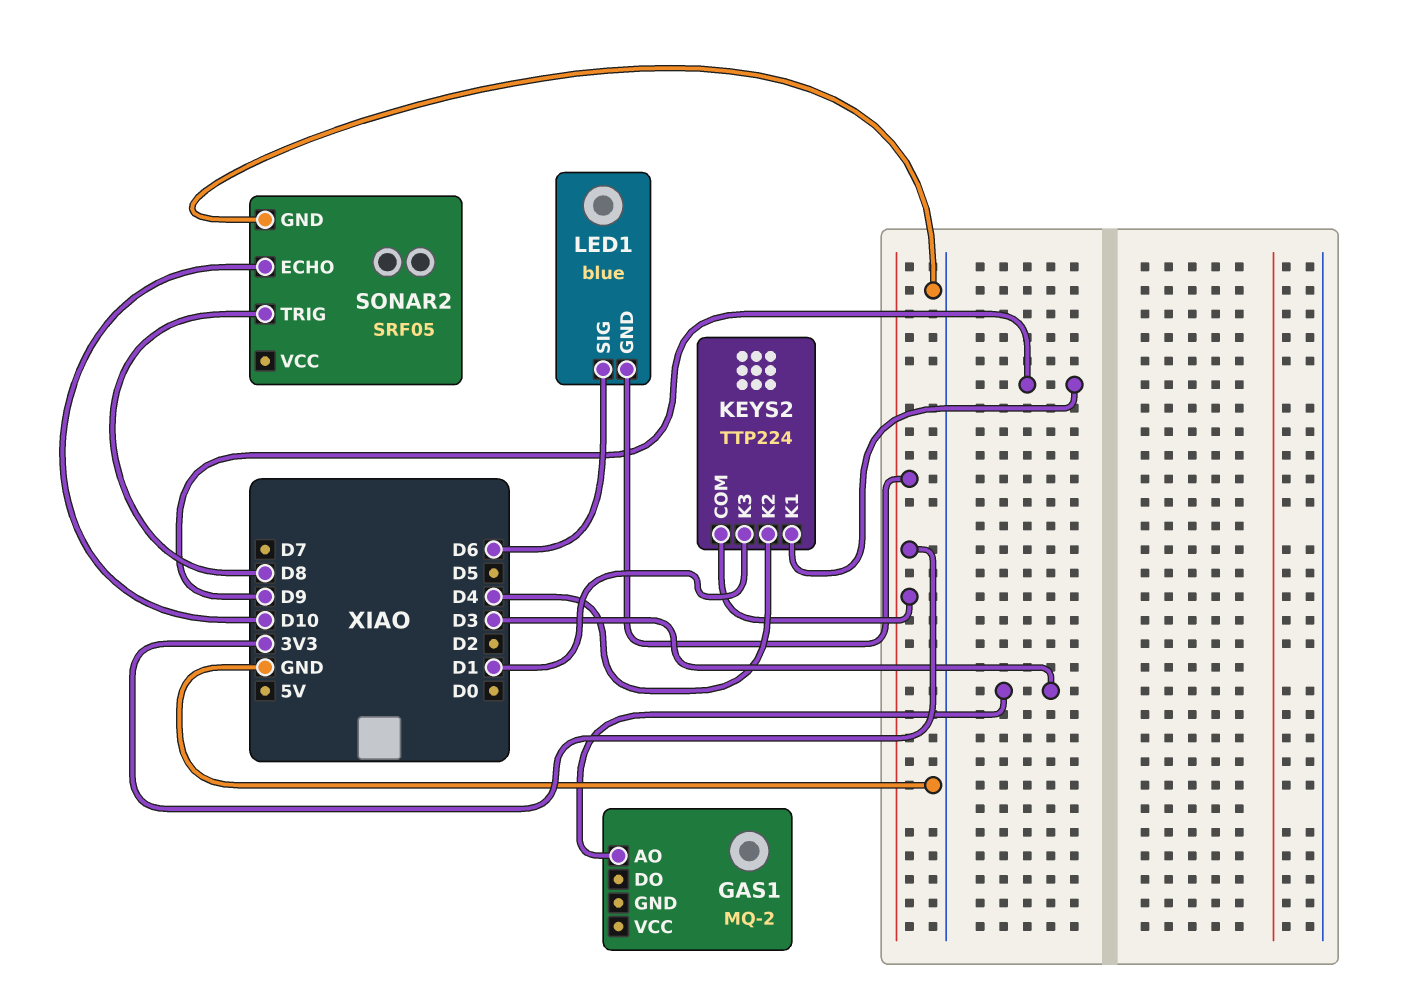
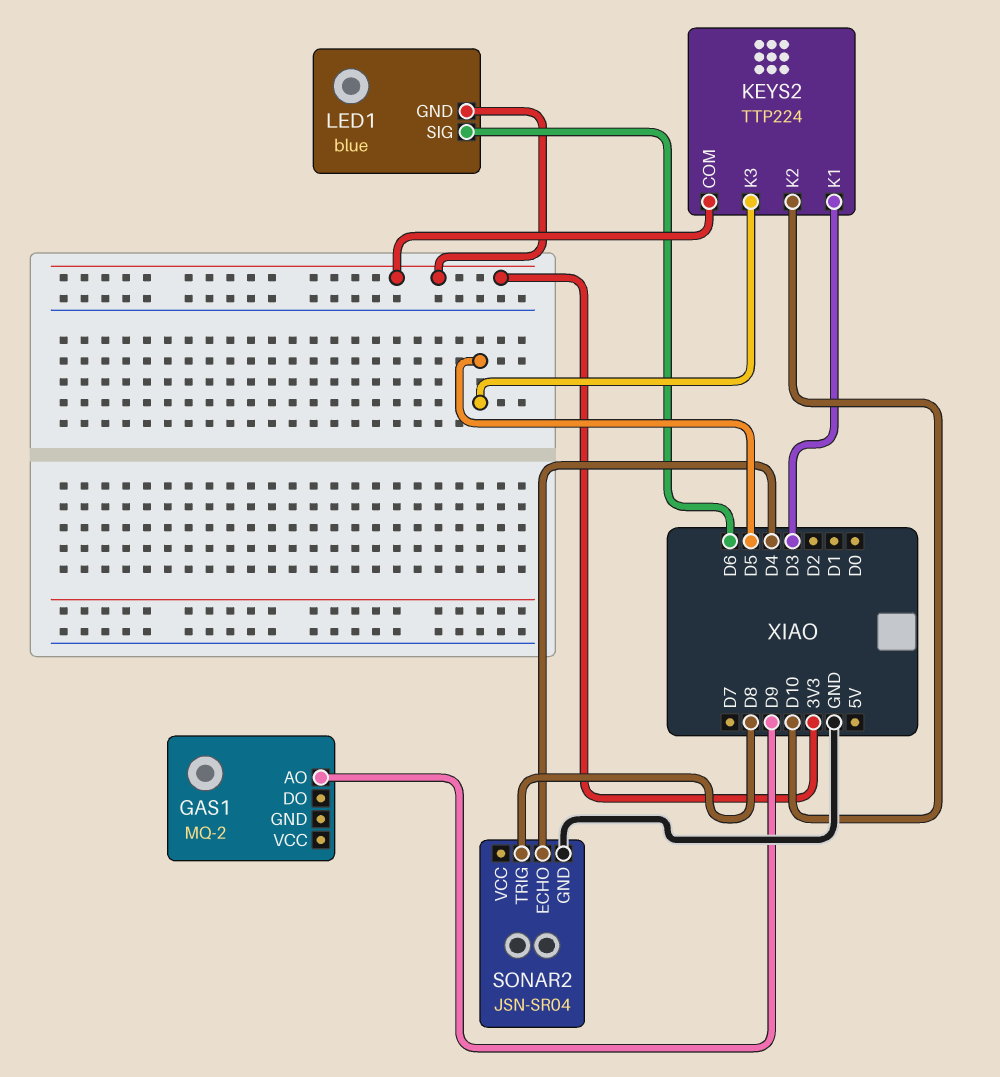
GAS1 pin AO: D3 -> D9
KEYS2 pin K1: D9 -> D3
KEYS2 pin K2: D4 -> D10
KEYS2 pin K3: D1 -> D5
SONAR2: SRF05 -> JSN-SR04
SONAR2 pin ECHO: D10 -> D4

